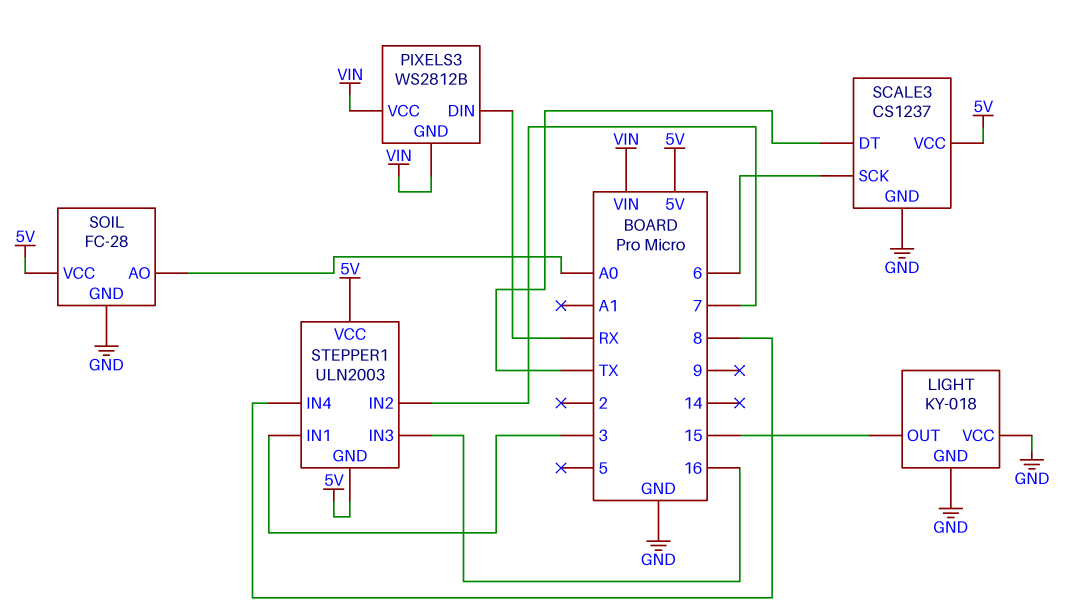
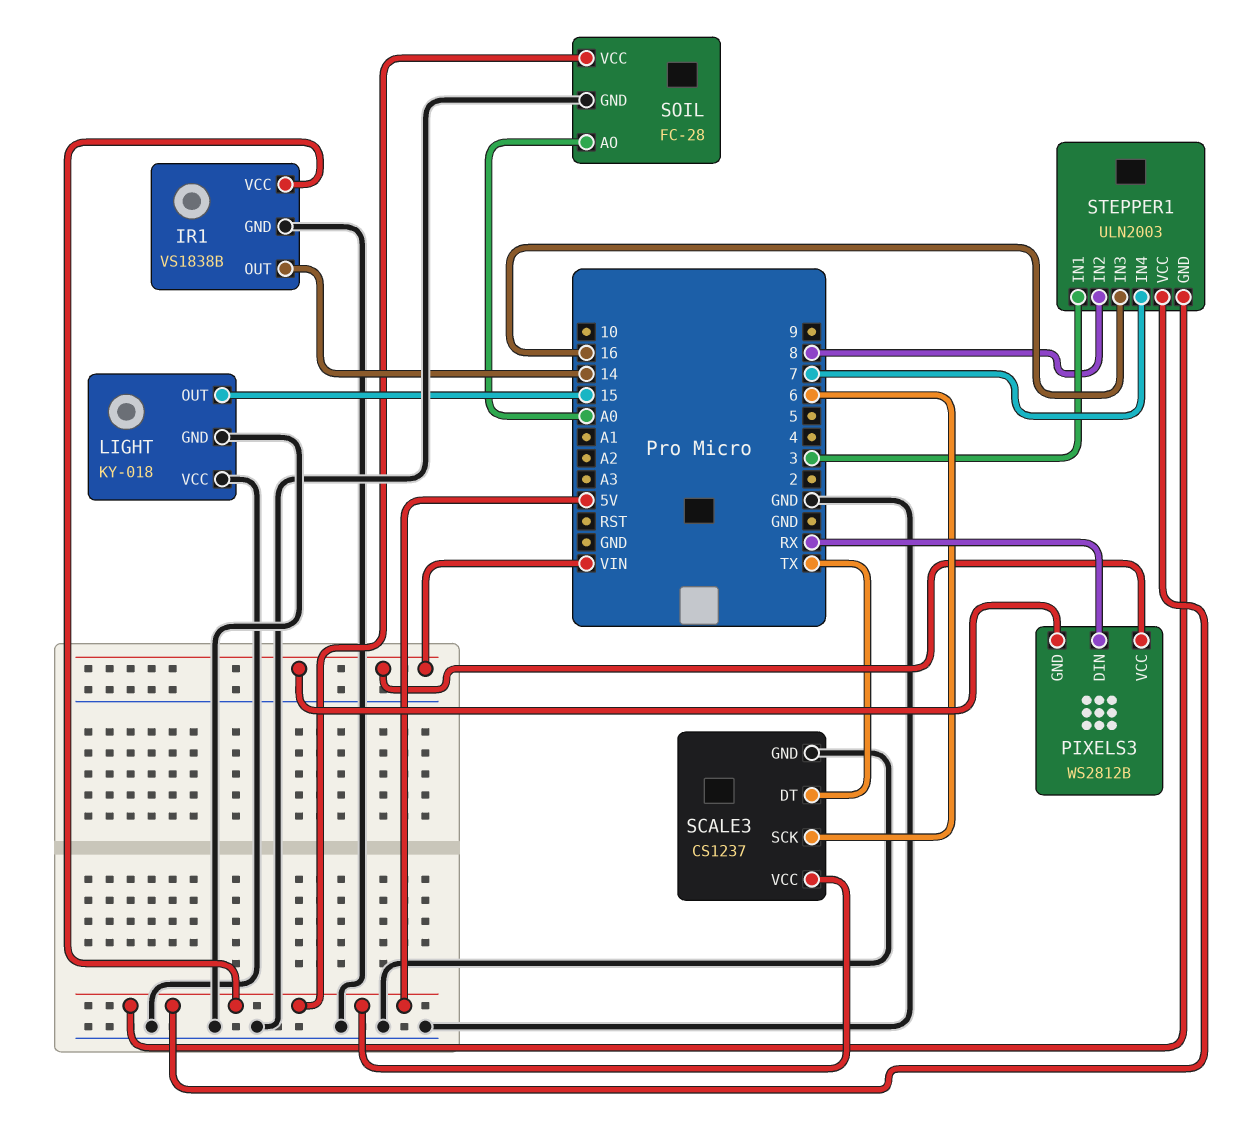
IR1: none -> VS1838B
IR1 pin GND: none -> GND
IR1 pin OUT: none -> 14
IR1 pin VCC: none -> 5V
STEPPER1 pin IN2: 7 -> 8
STEPPER1 pin IN4: 8 -> 7

